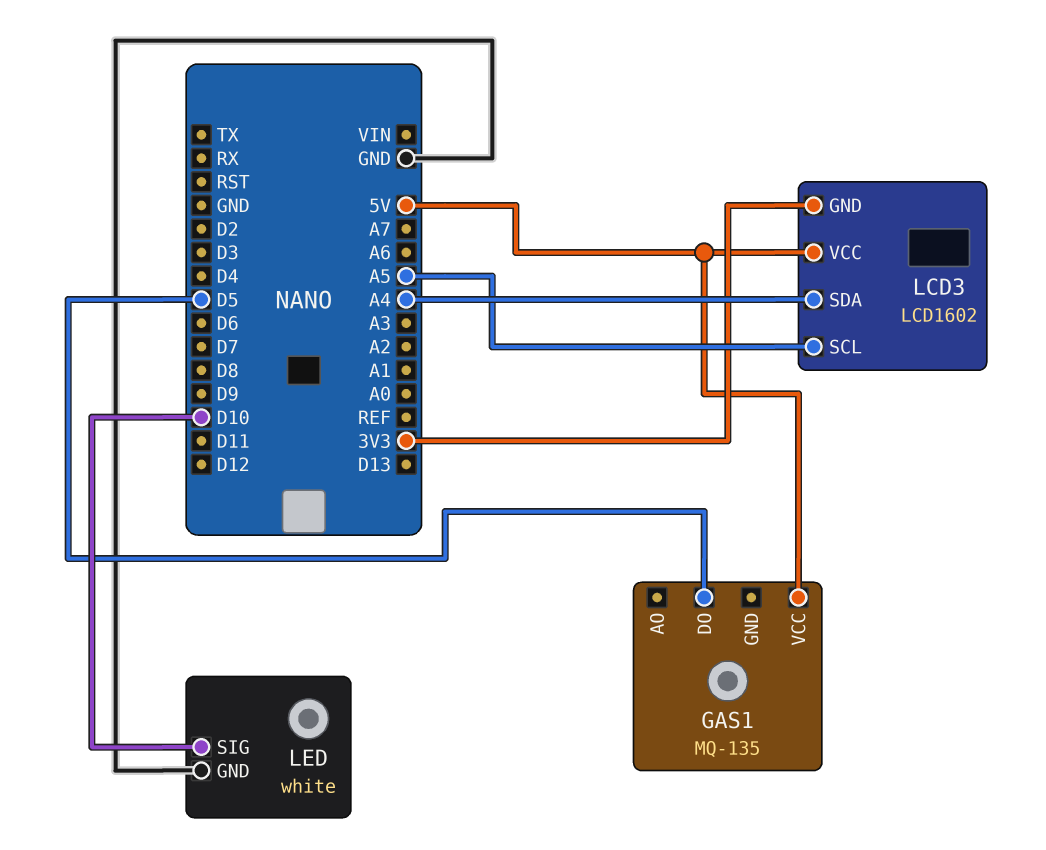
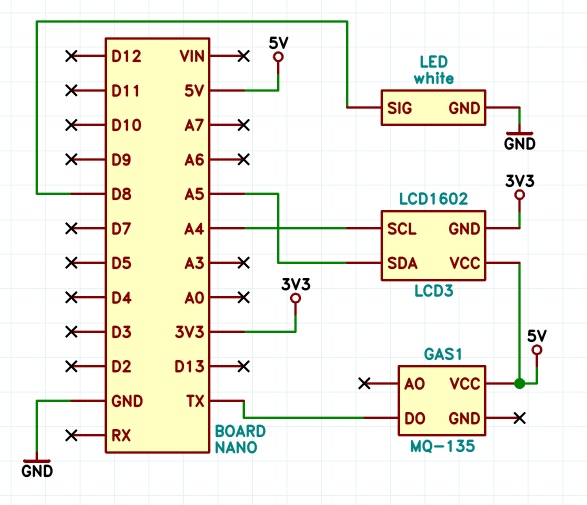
GAS1 pin DO: D5 -> TX
LCD3 pin SCL: A5 -> A4
LCD3 pin SDA: A4 -> A5
LED pin SIG: D10 -> D8

